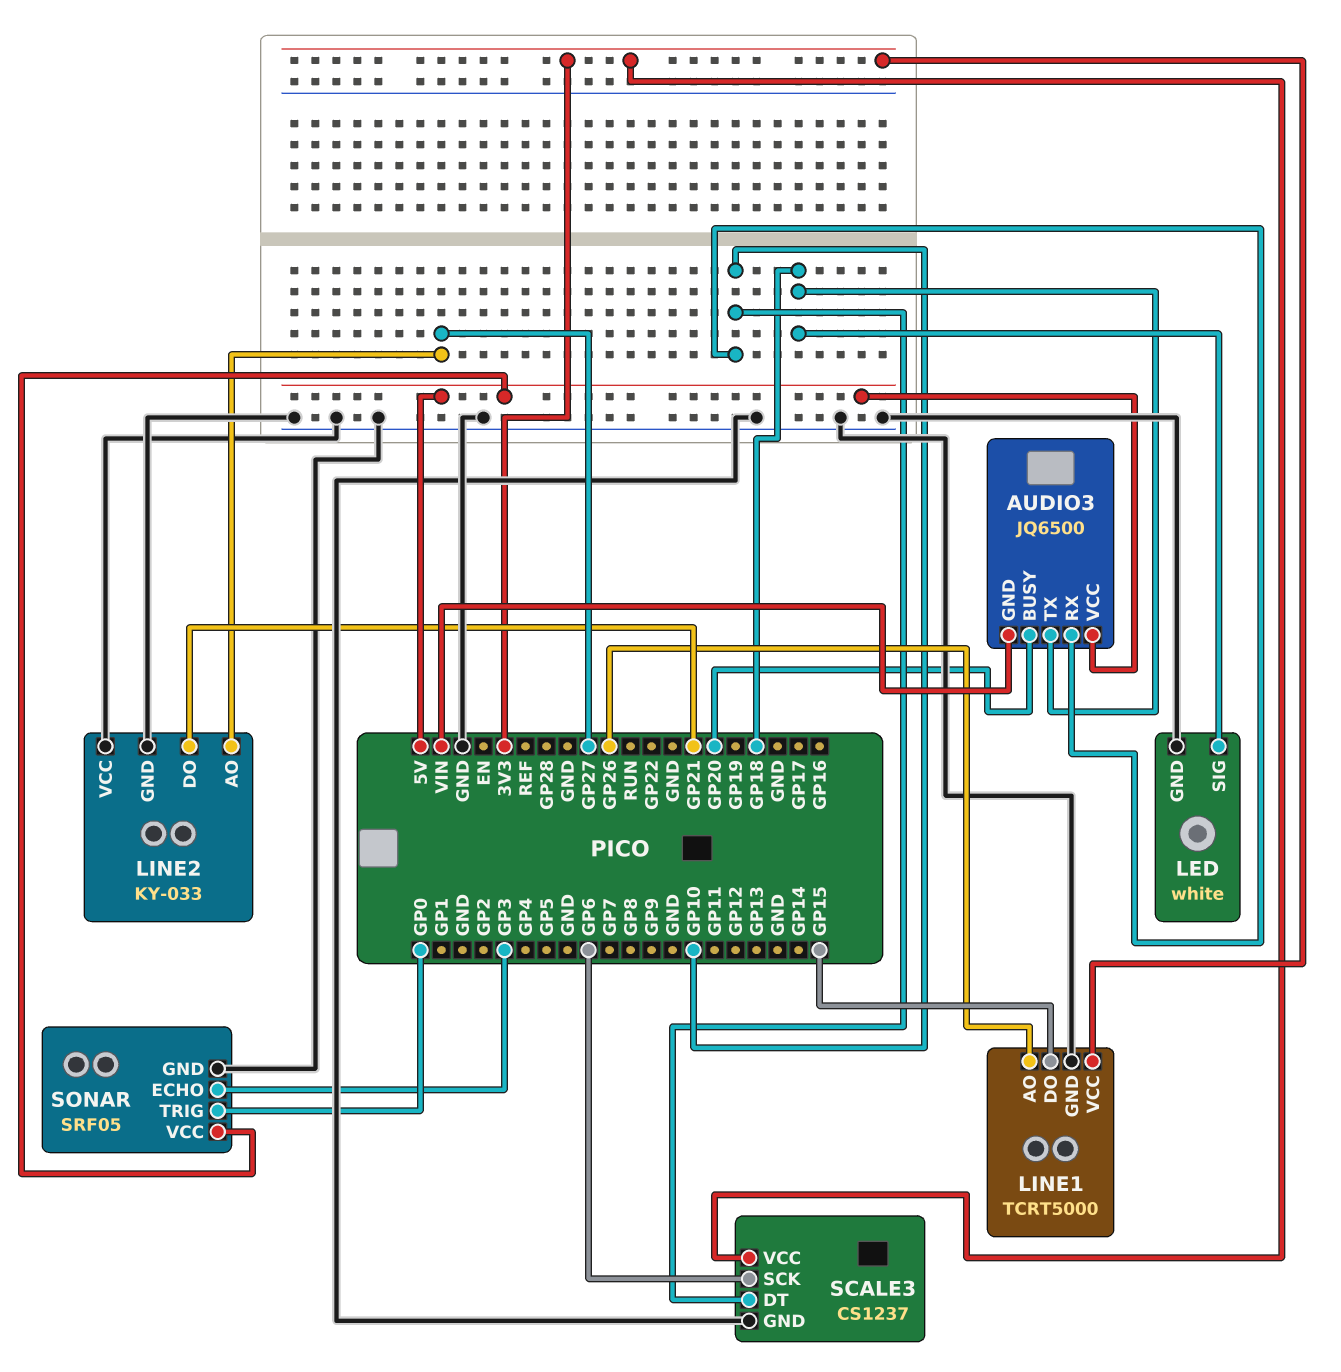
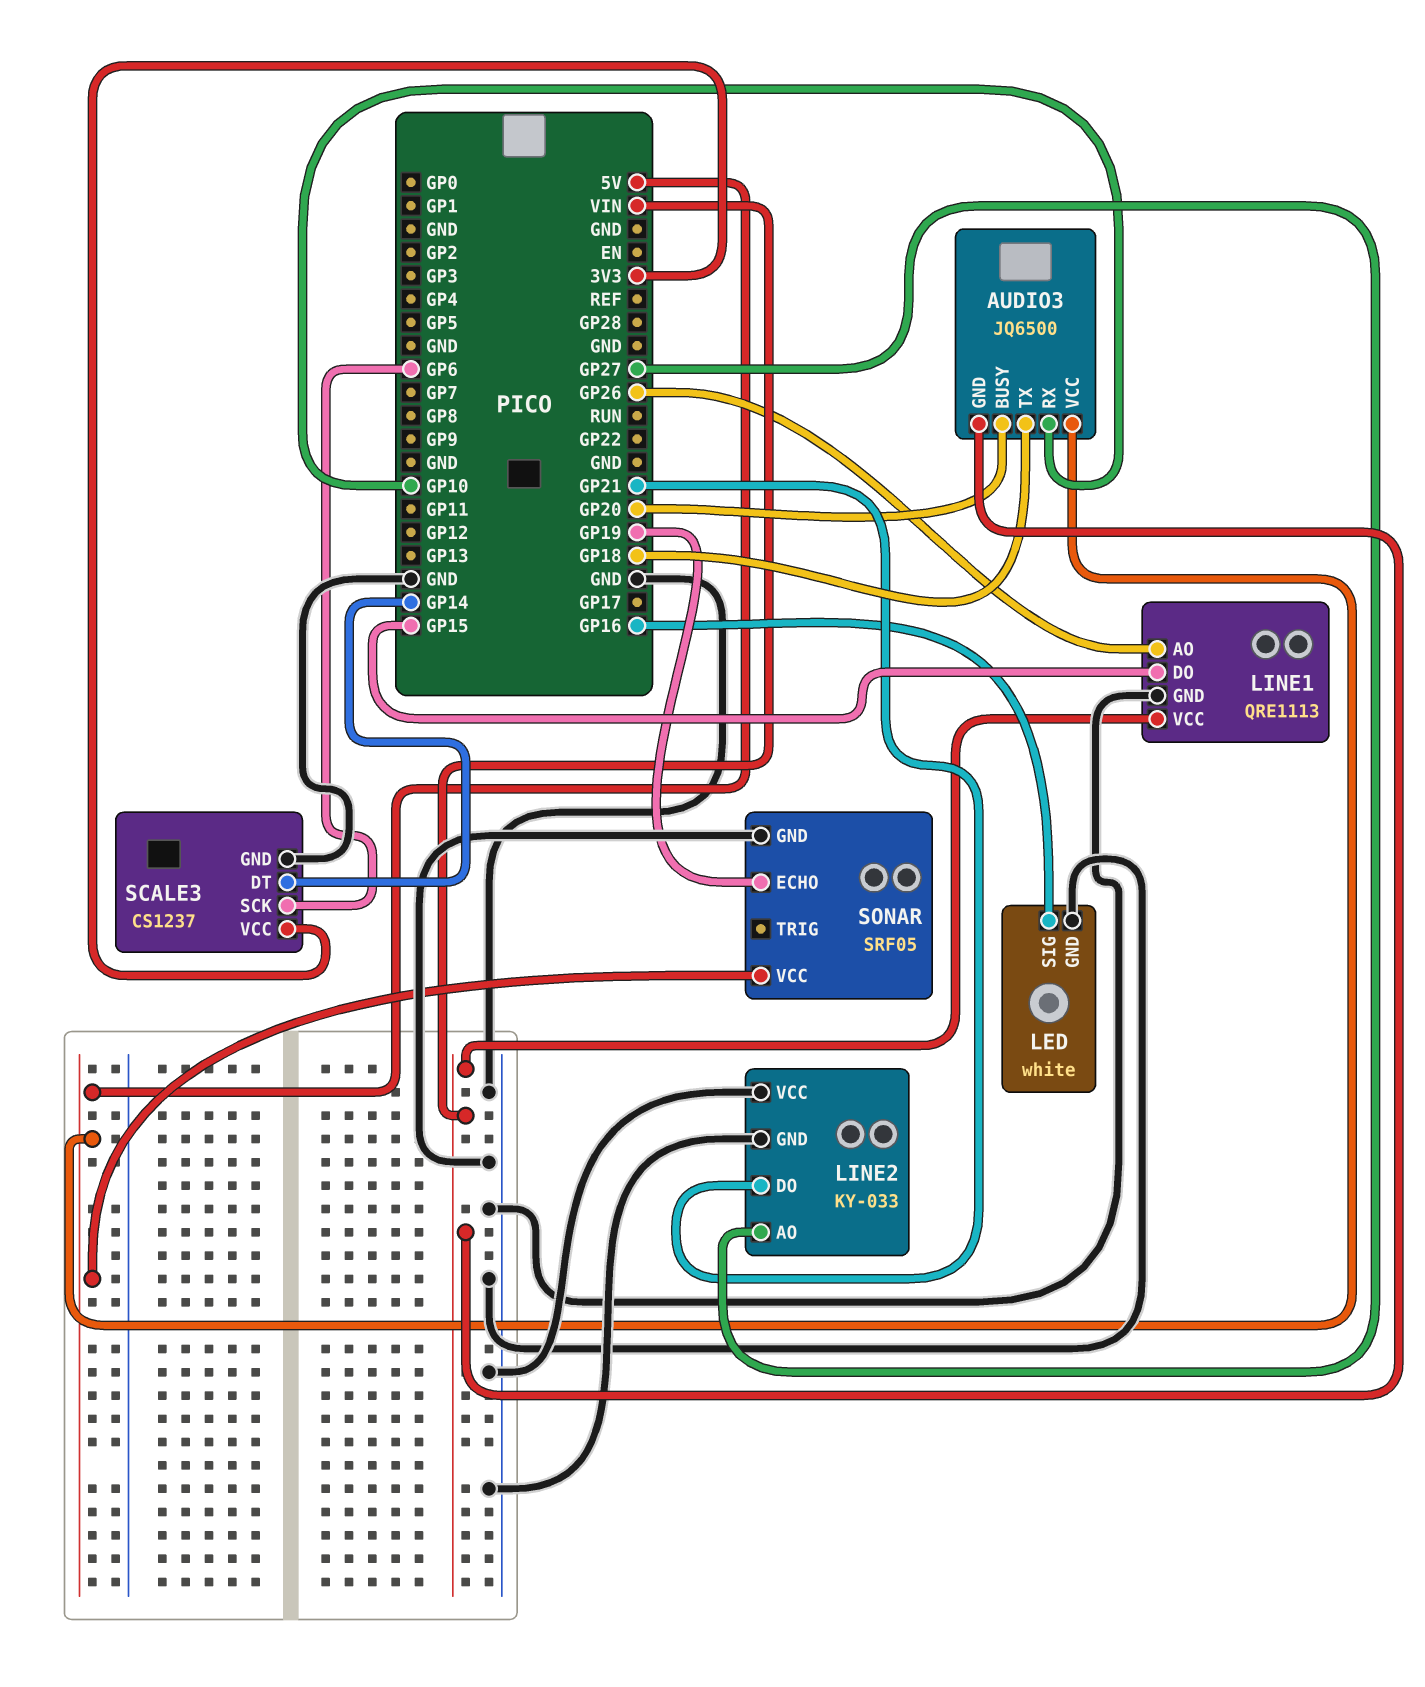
LED pin SIG: GP18 -> GP16
LINE1: TCRT5000 -> QRE1113
LINE1 pin VCC: 3V3 -> VIN
SCALE3 pin DT: GP10 -> GP14
SONAR pin ECHO: GP3 -> GP19
SONAR pin TRIG: GP0 -> none

